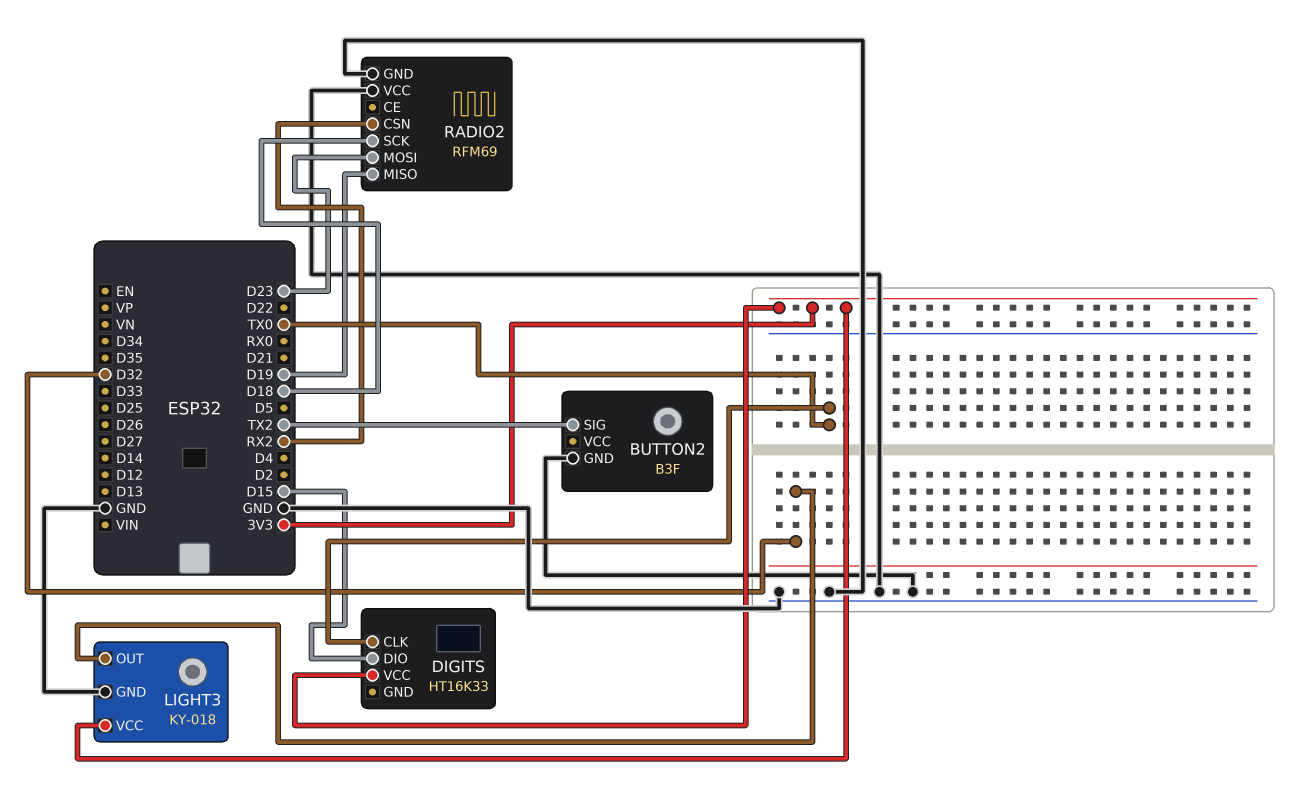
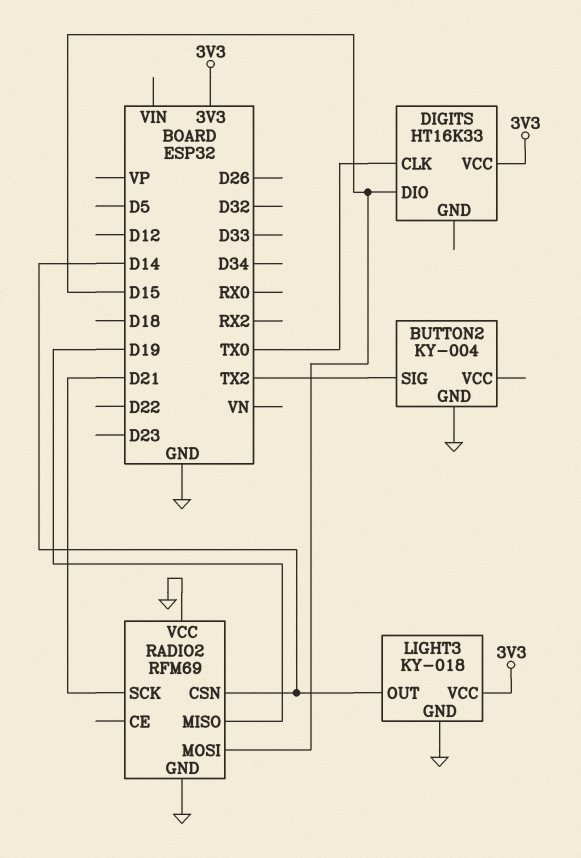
BUTTON2: B3F -> KY-004
LIGHT3 pin OUT: D32 -> D14
RADIO2 pin CSN: RX2 -> D14
RADIO2 pin MOSI: D23 -> D15
RADIO2 pin SCK: D18 -> D21

